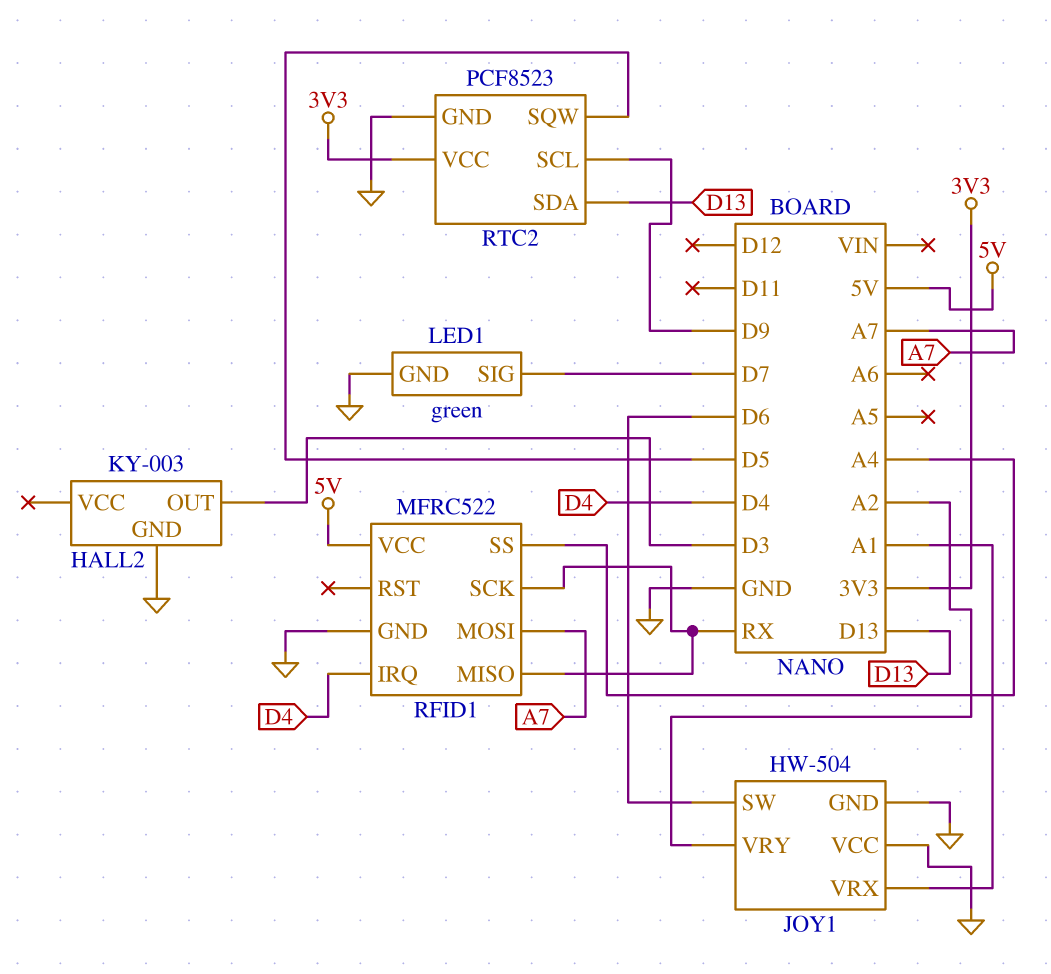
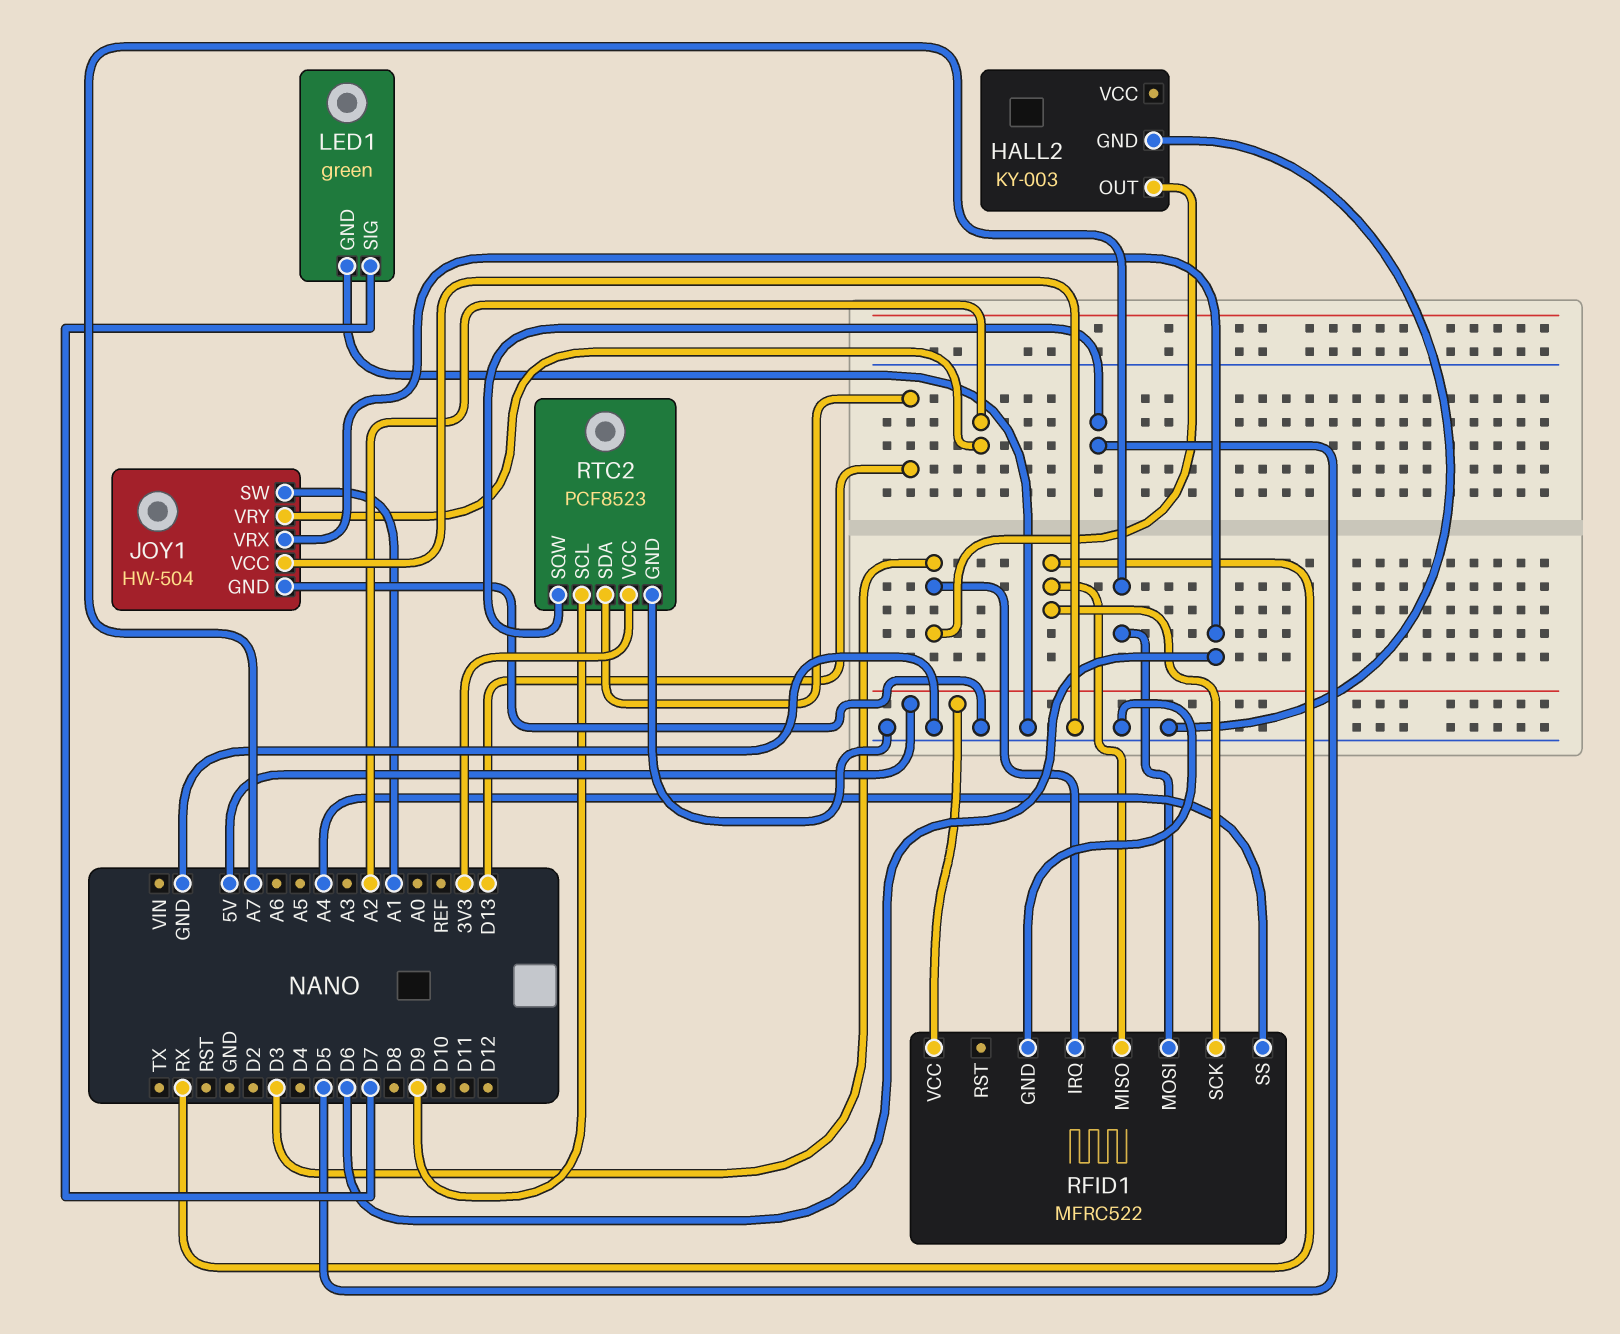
JOY1 pin SW: D6 -> A1
JOY1 pin VRX: A1 -> D6
RFID1 pin IRQ: D4 -> D3

